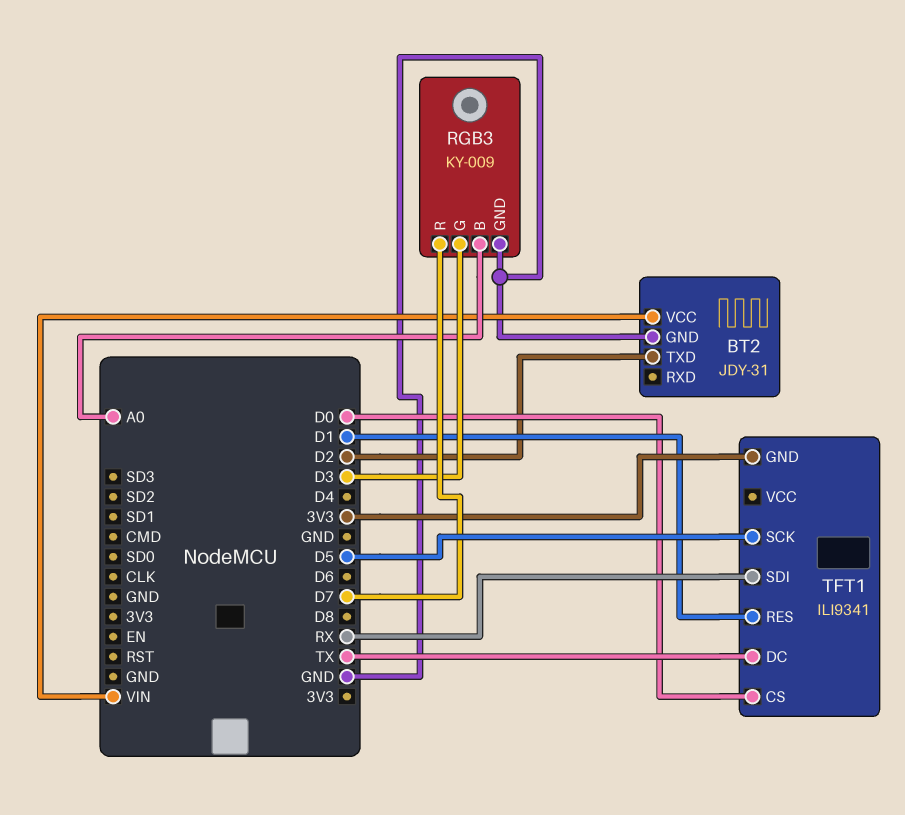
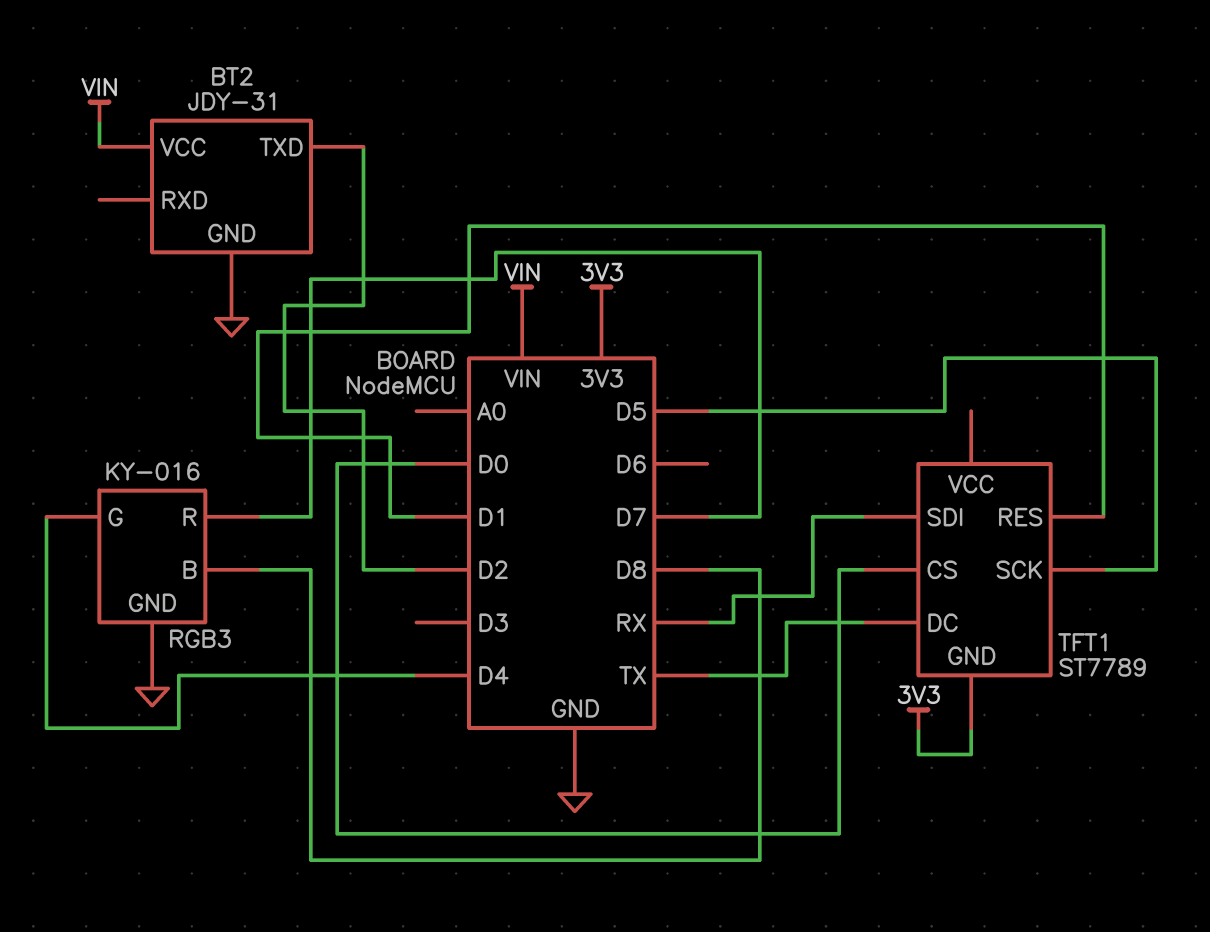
RGB3: KY-009 -> KY-016
RGB3 pin B: A0 -> D8
RGB3 pin G: D3 -> D4
TFT1: ILI9341 -> ST7789

